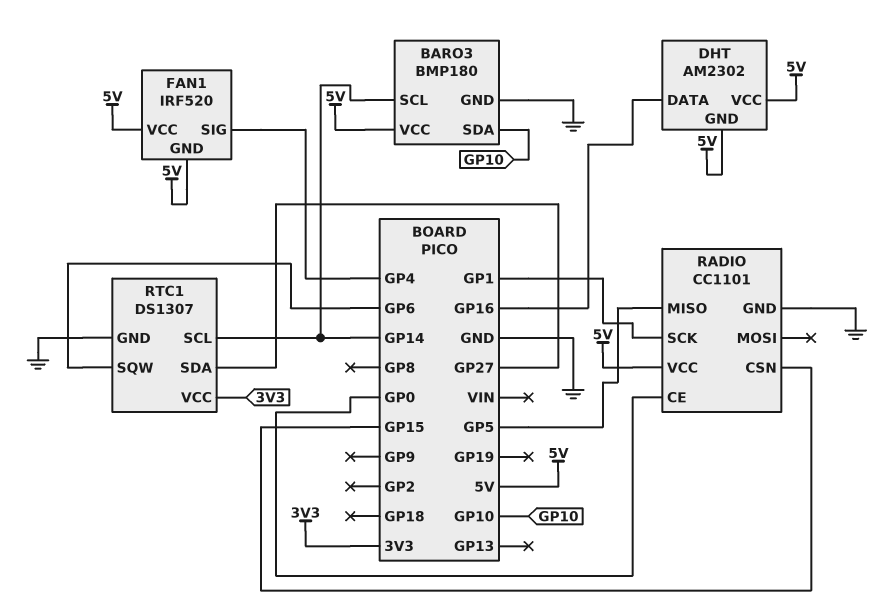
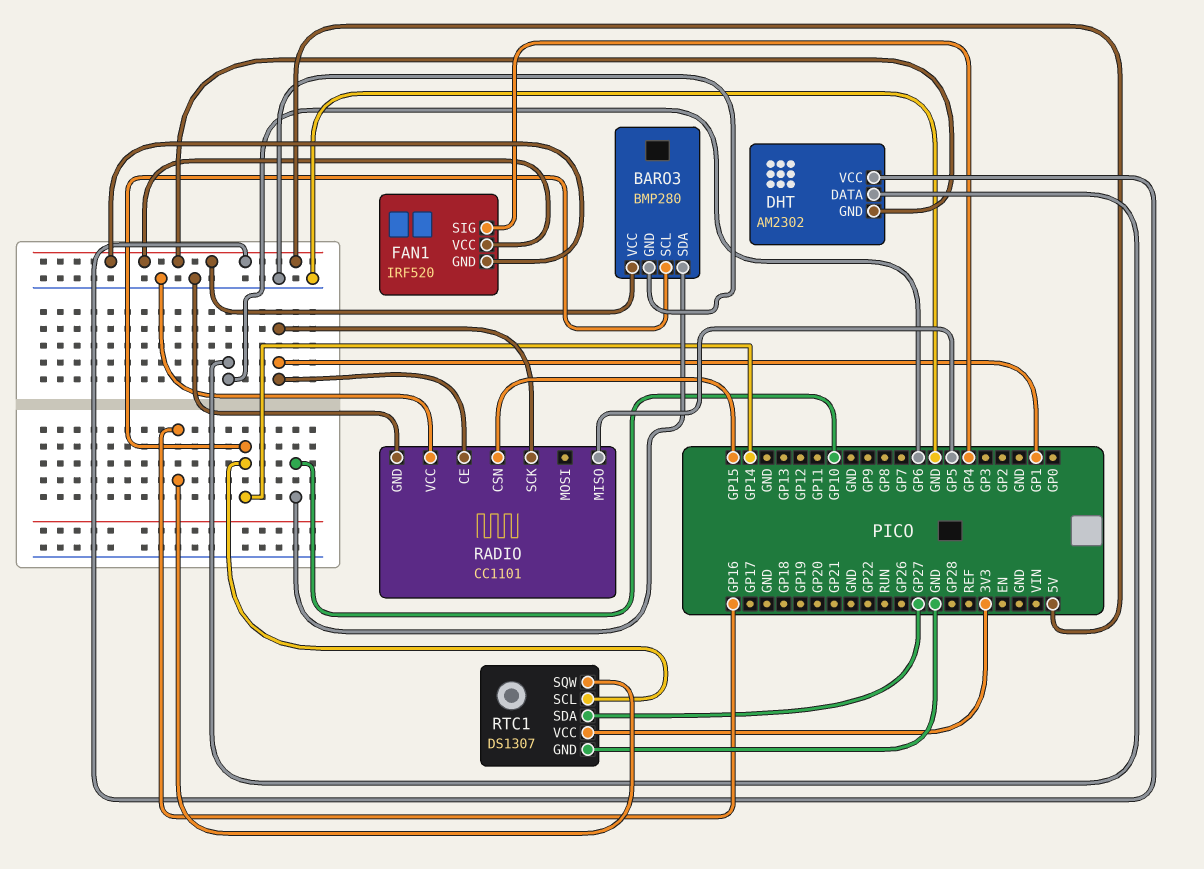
BARO3: BMP180 -> BMP280
DHT pin DATA: GP16 -> GP6
RADIO pin CE: GP0 -> GP1
RADIO pin VCC: 5V -> GND
RTC1 pin SQW: GP6 -> GP16

